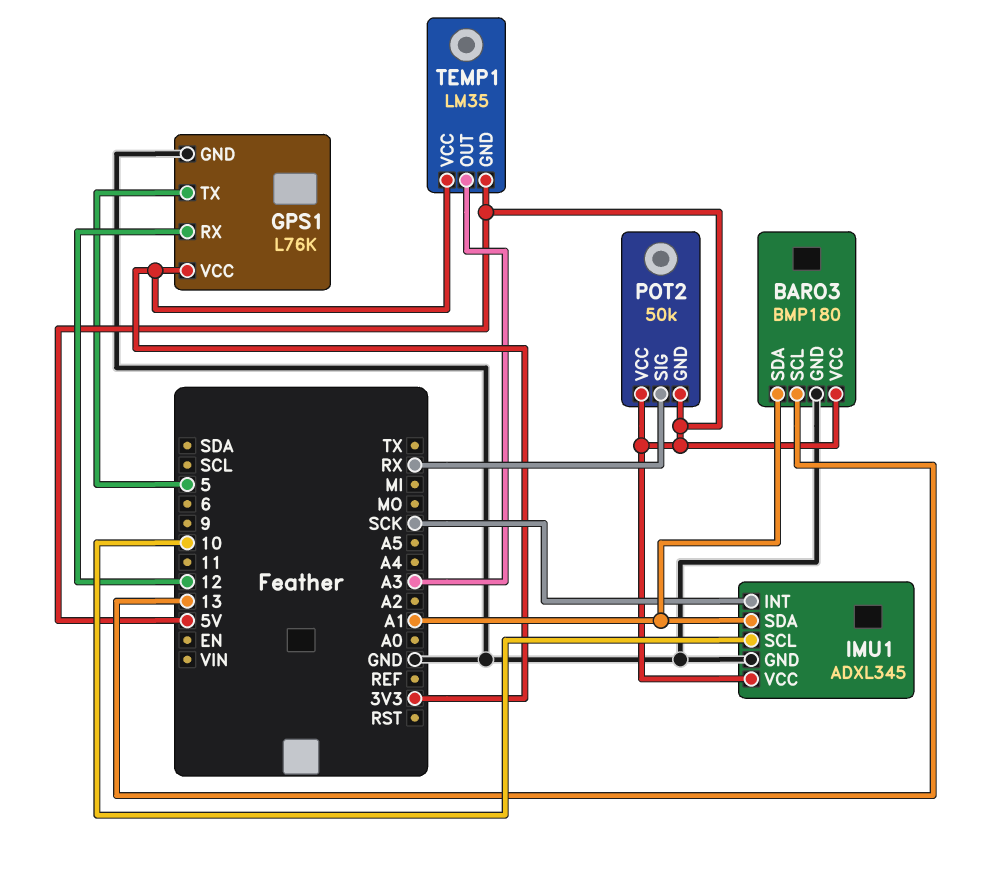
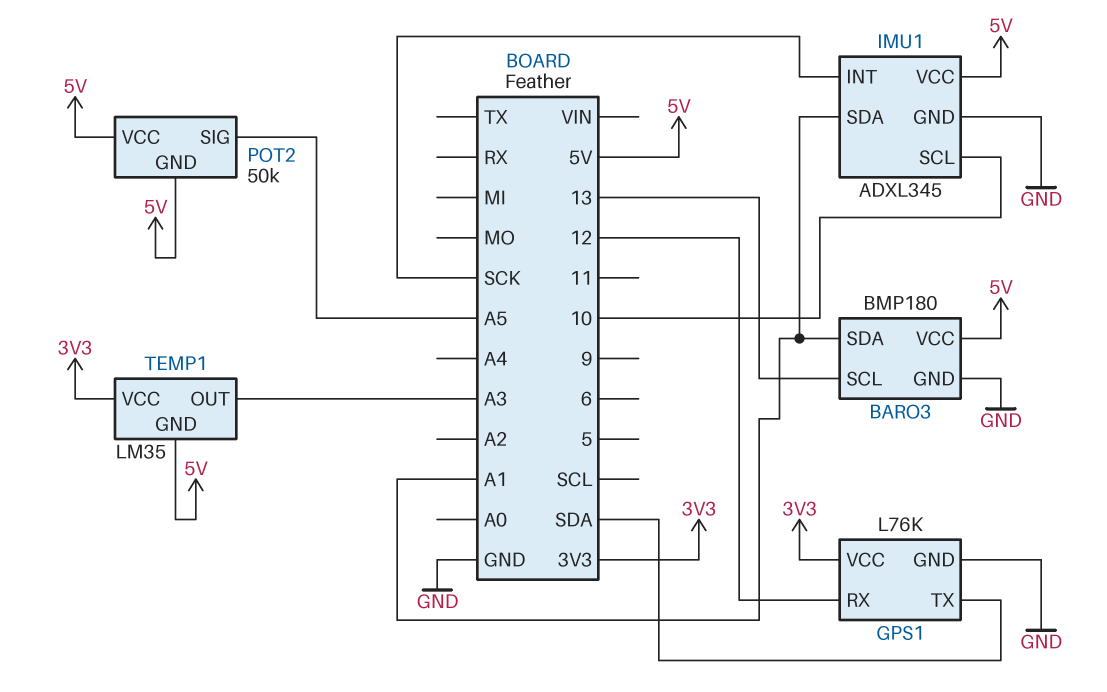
GPS1 pin TX: 5 -> SDA
POT2 pin SIG: RX -> A5

